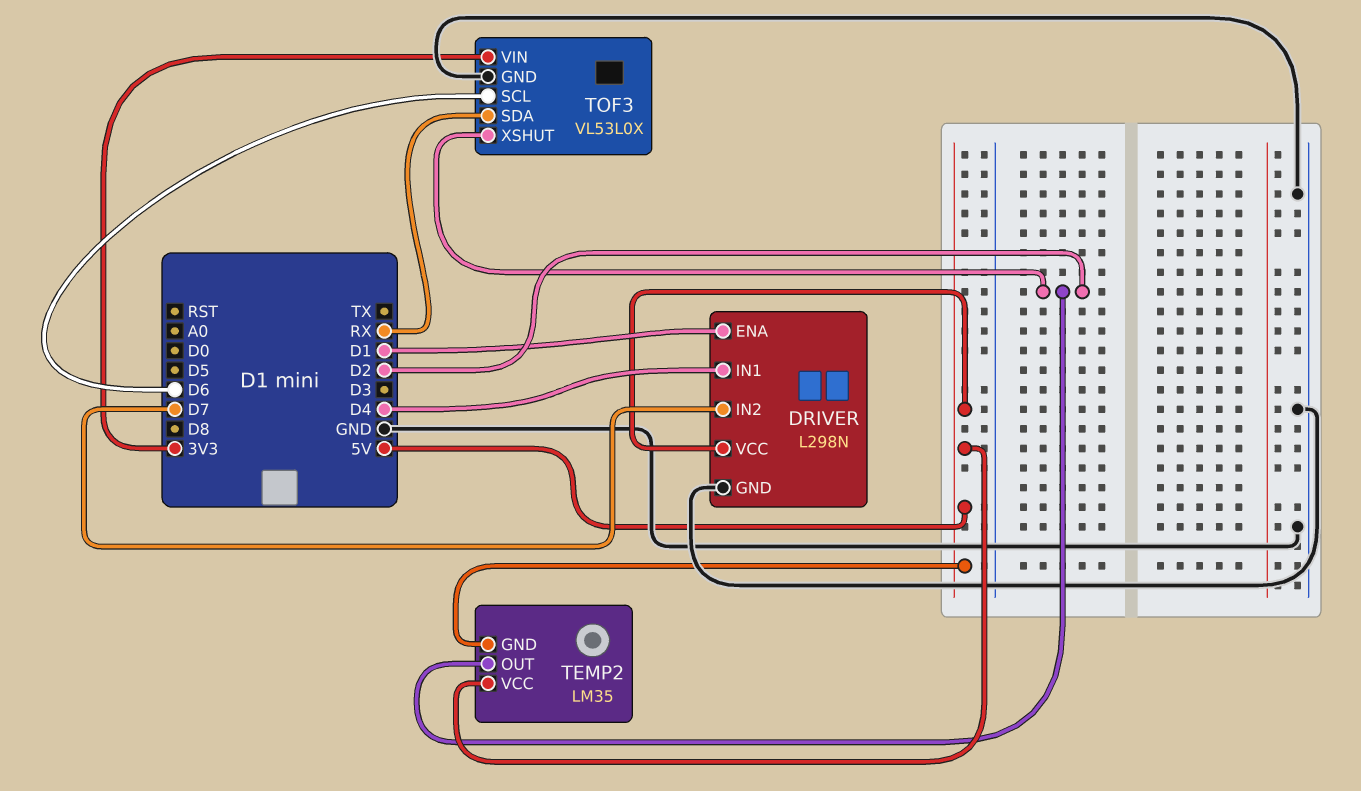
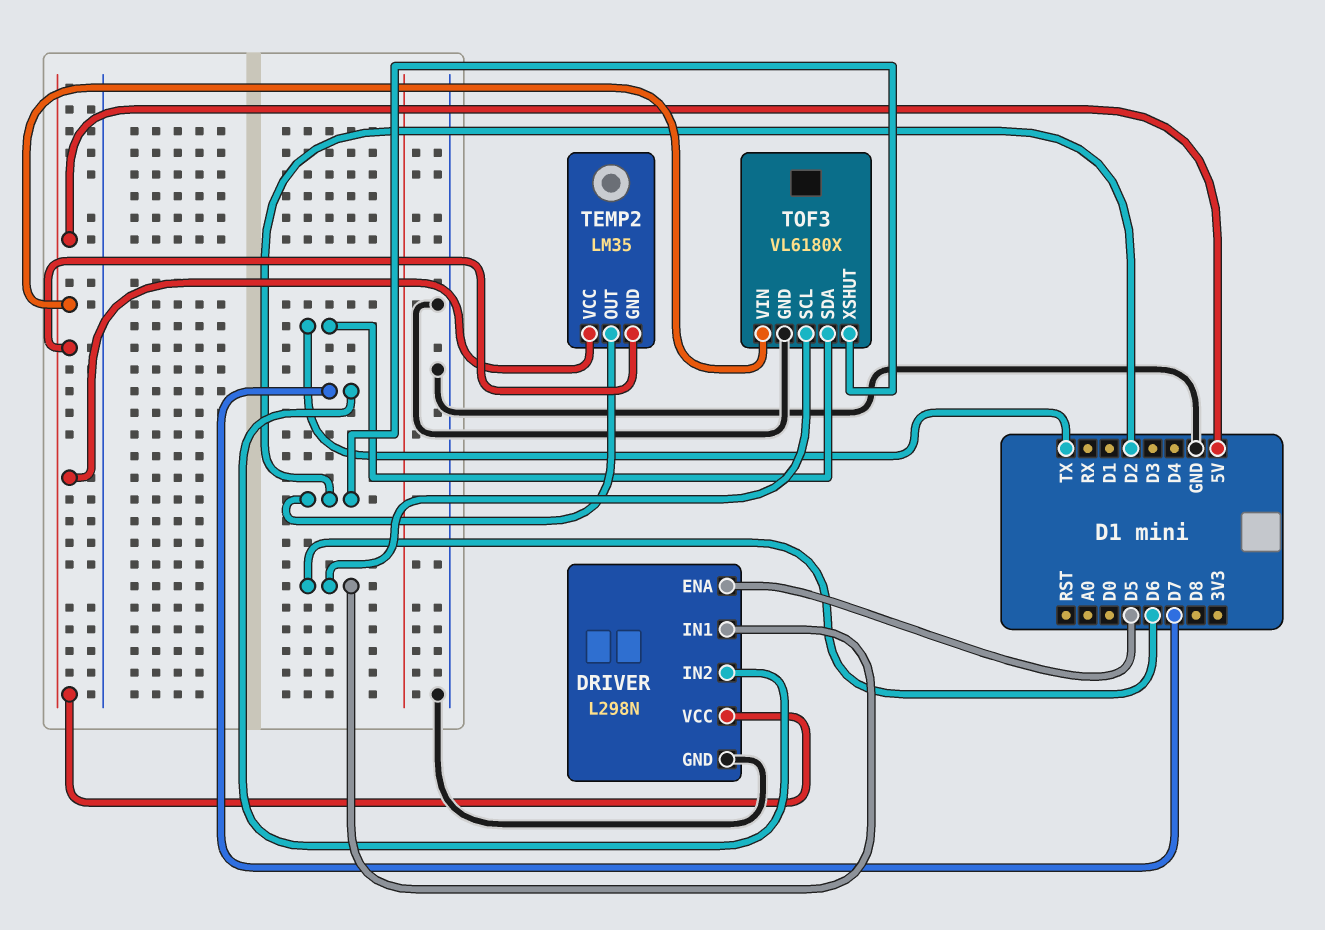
DRIVER pin ENA: D1 -> D5
DRIVER pin IN1: D4 -> D6
TOF3: VL53L0X -> VL6180X
TOF3 pin SDA: RX -> TX
TOF3 pin VIN: 3V3 -> 5V

